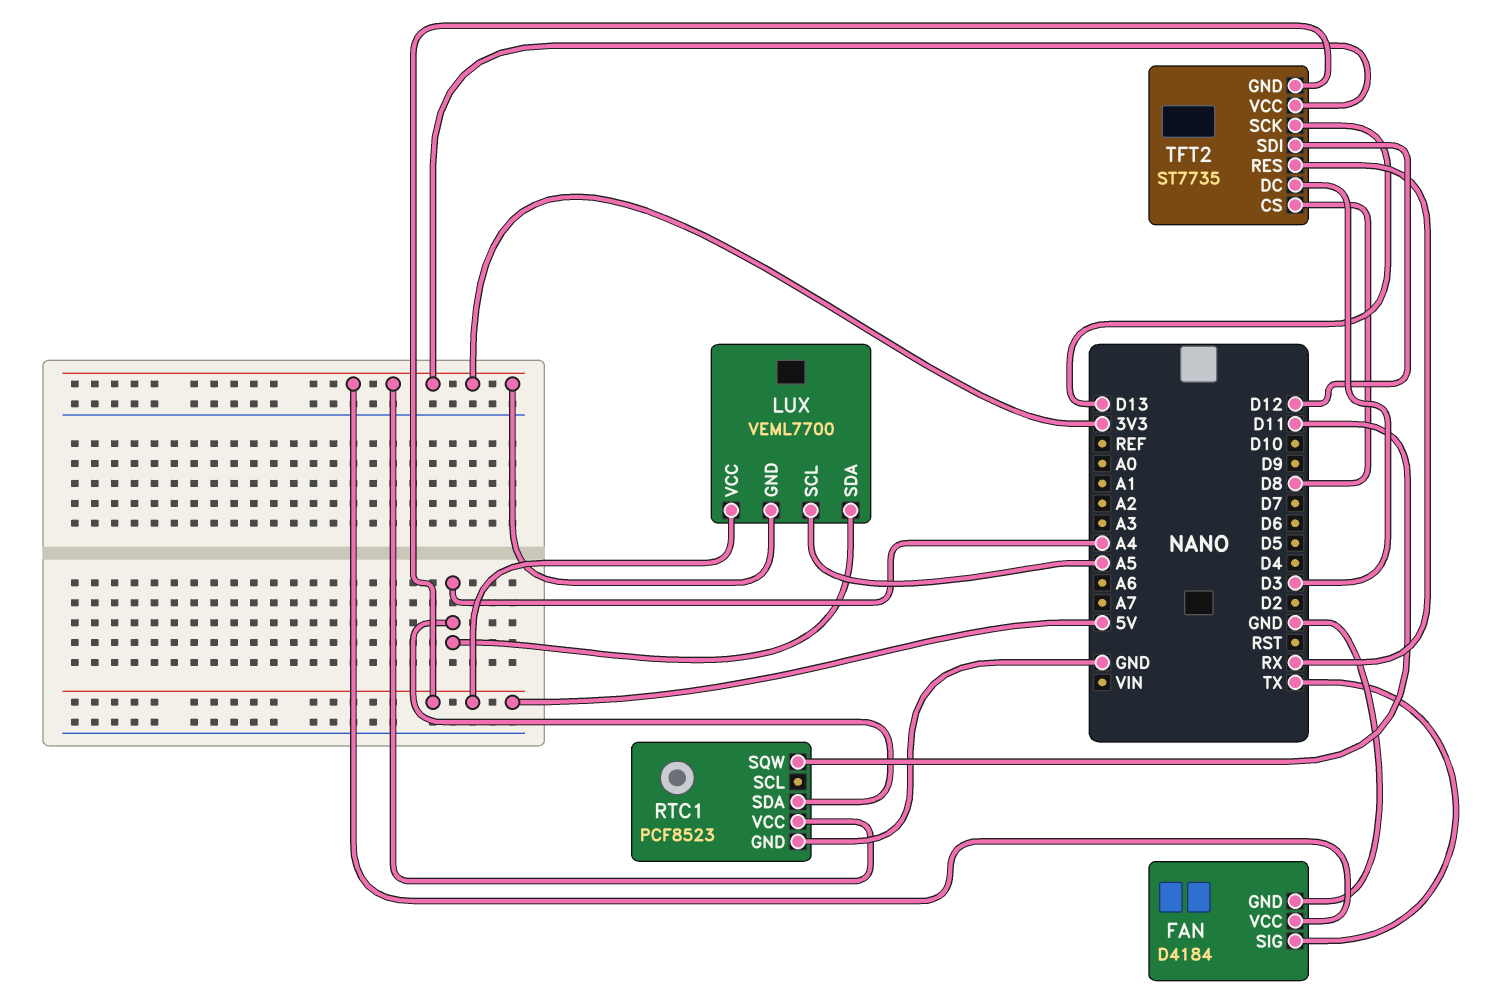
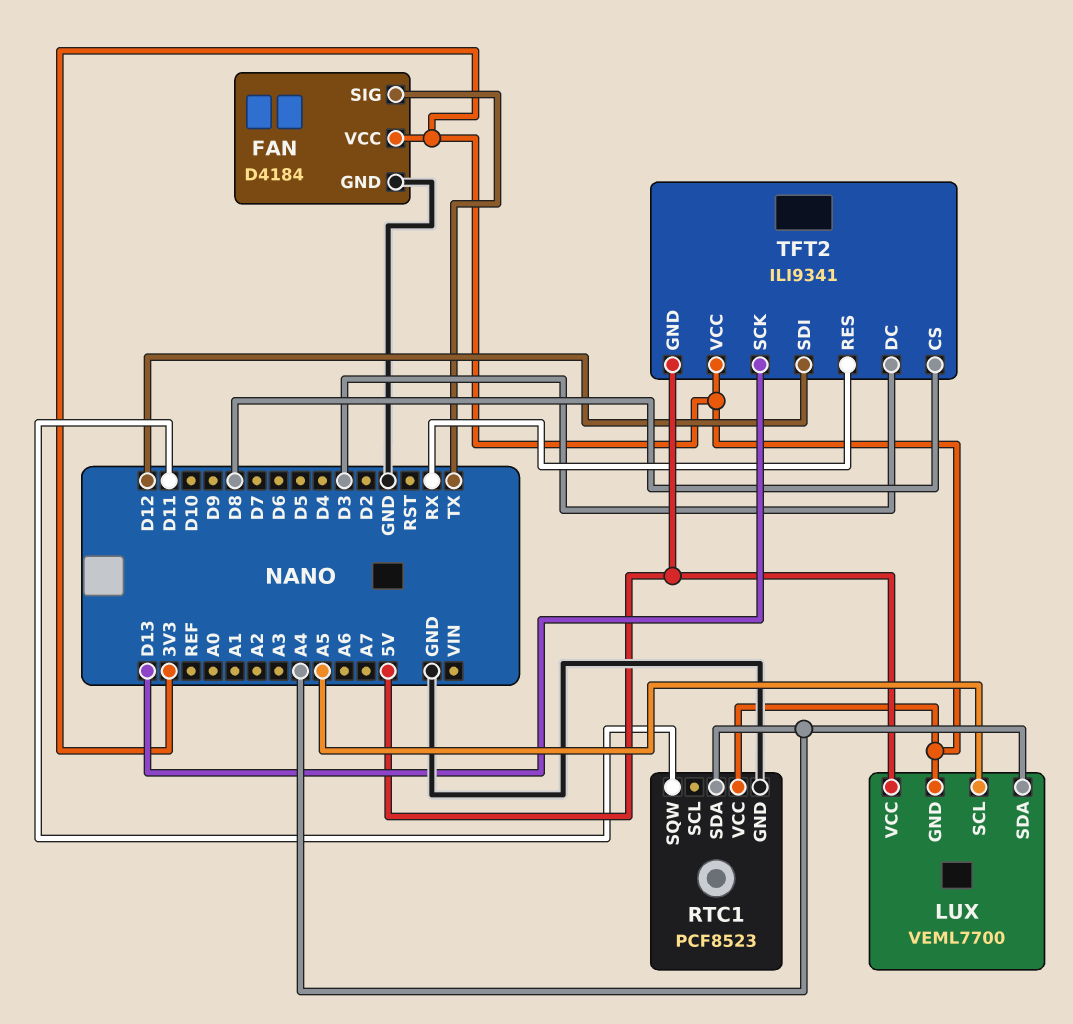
TFT2: ST7735 -> ILI9341

